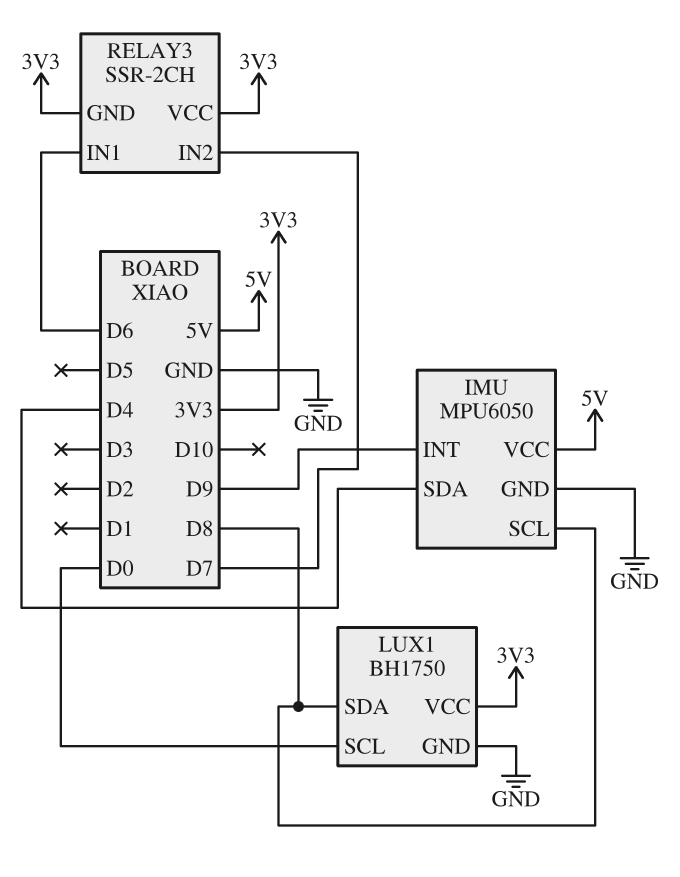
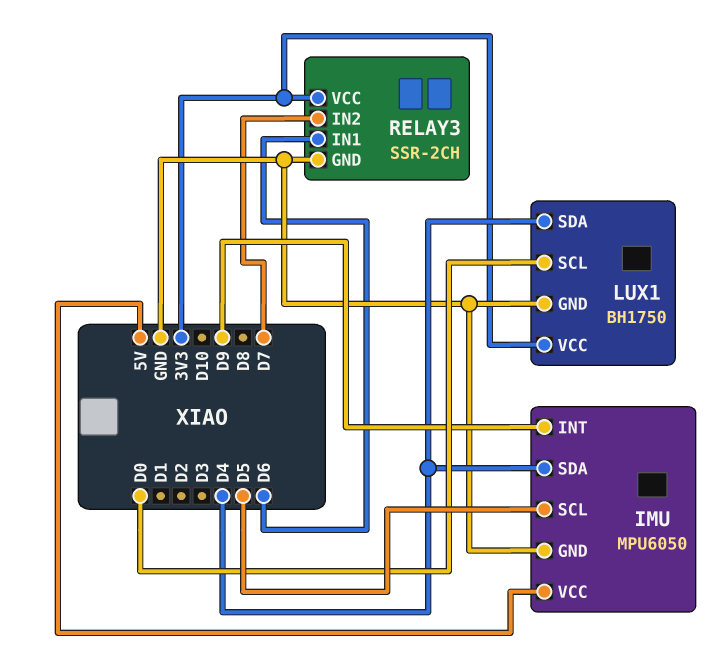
IMU pin SCL: D8 -> D5
LUX1 pin SDA: D8 -> D4
RELAY3 pin GND: 3V3 -> GND

